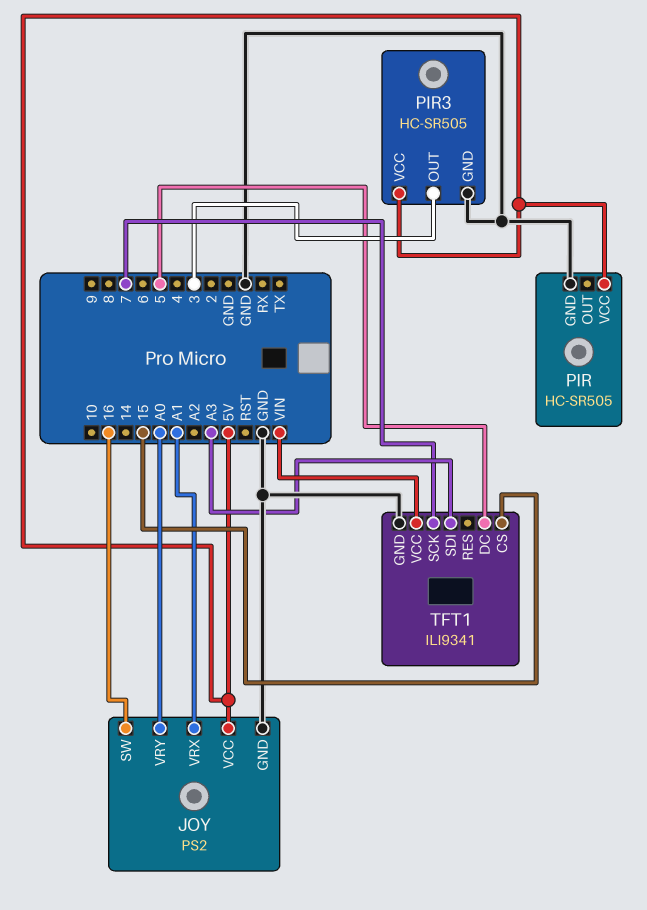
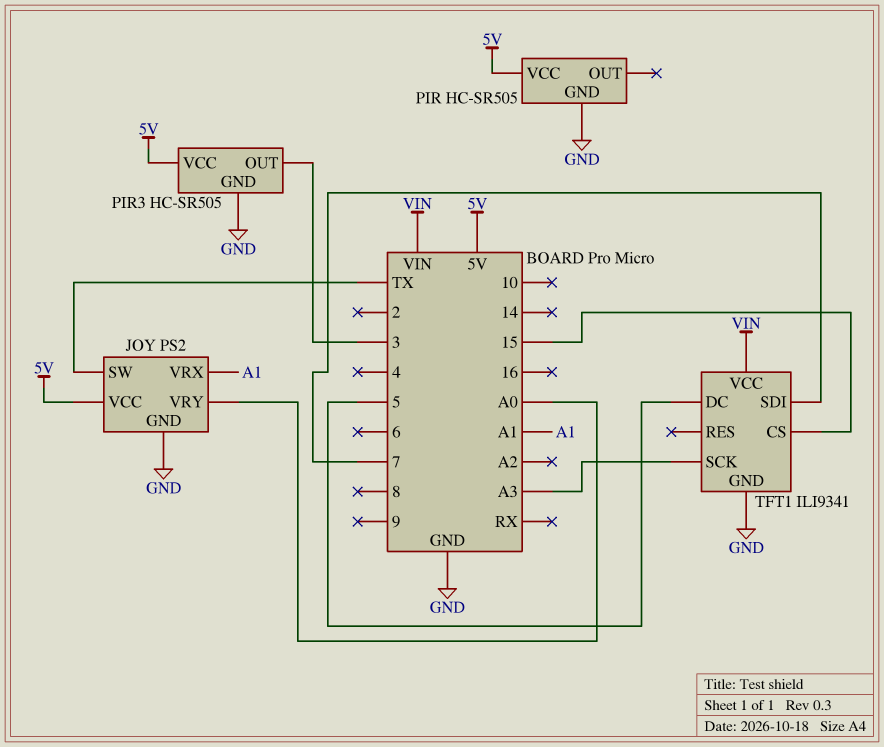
JOY pin SW: 16 -> TX
TFT1 pin SCK: 7 -> A3
TFT1 pin SDI: A3 -> 7

